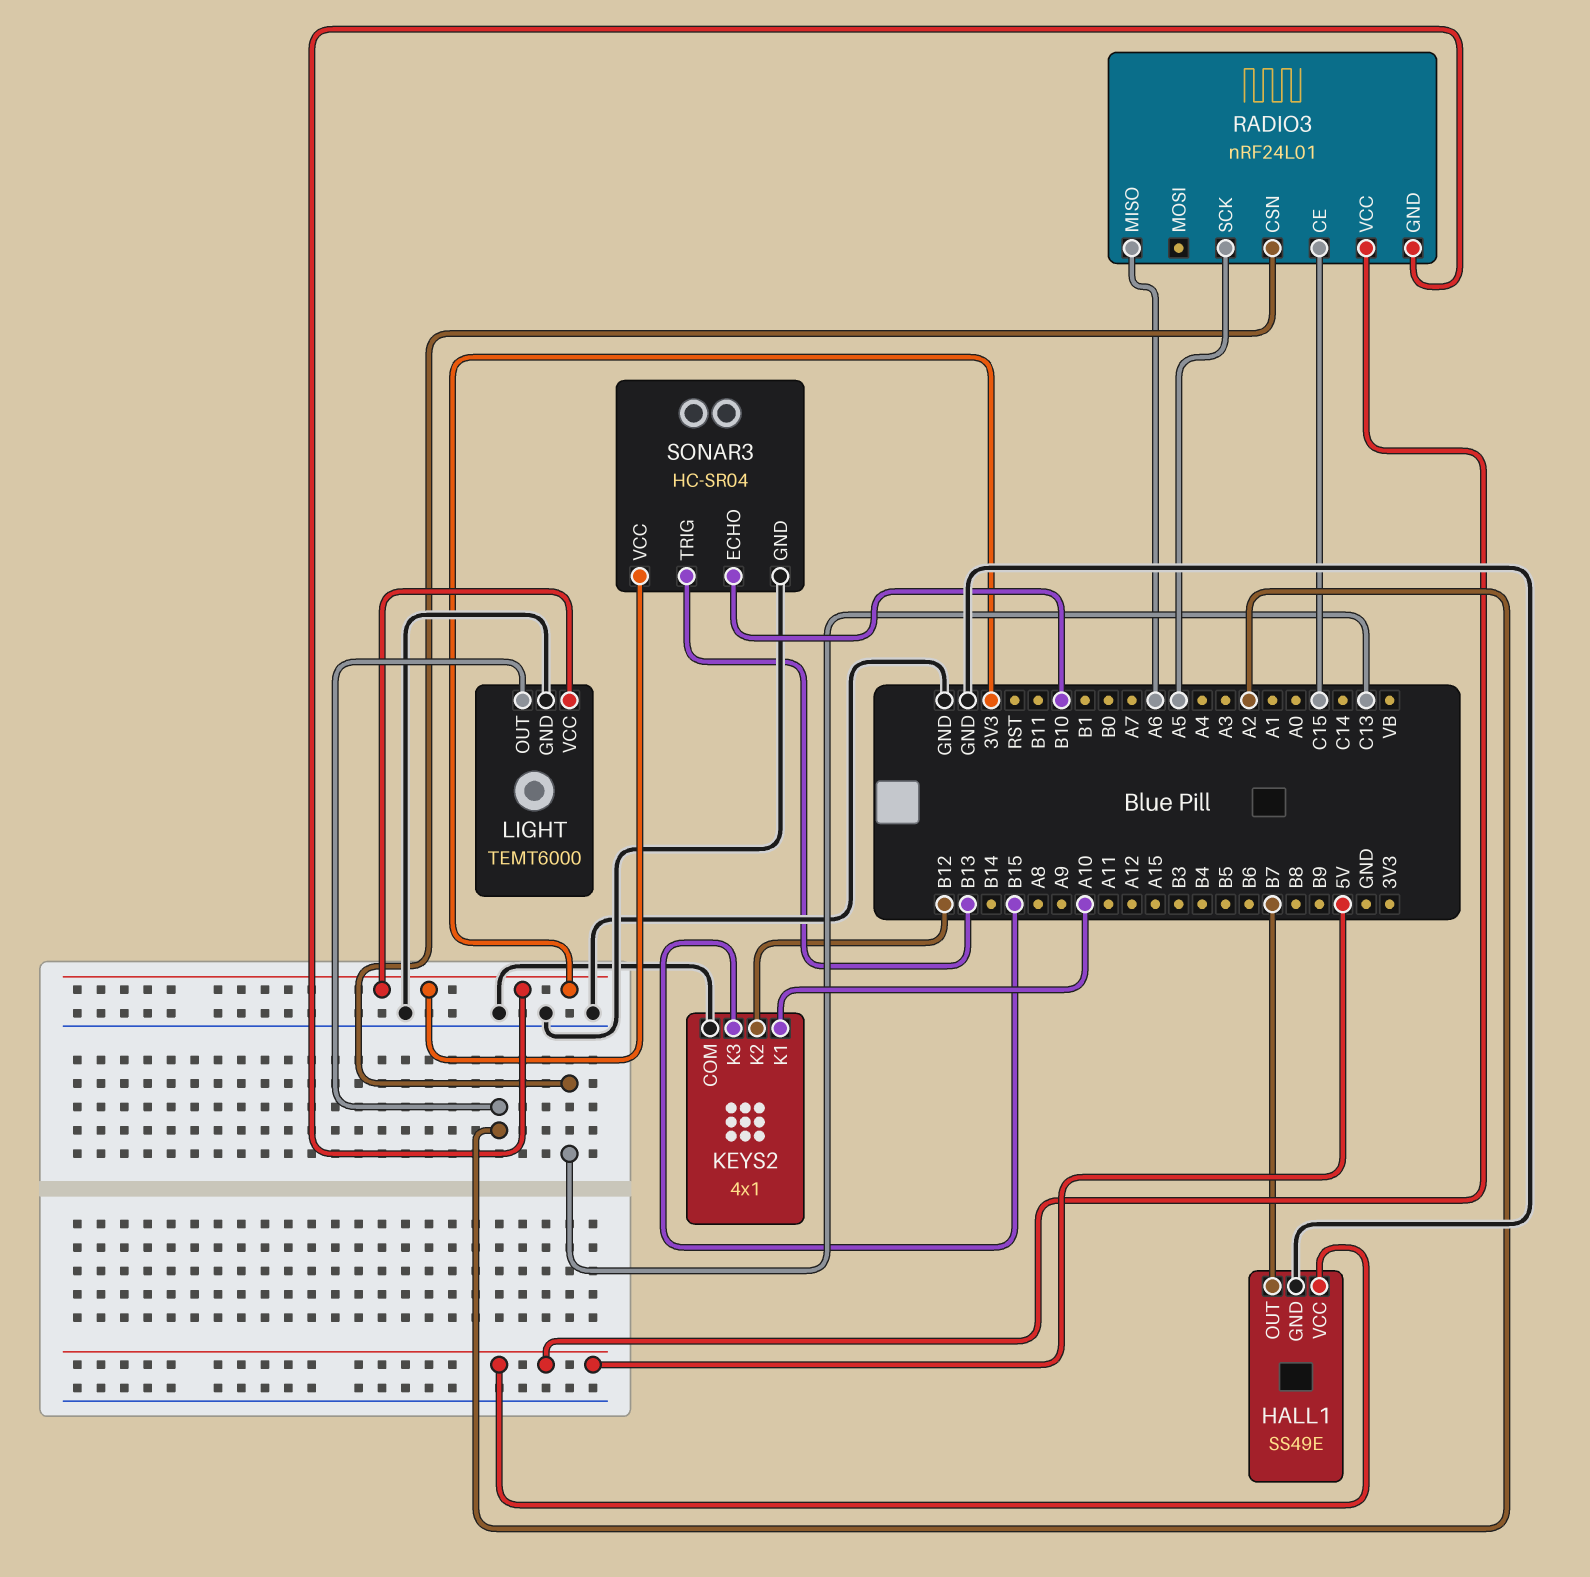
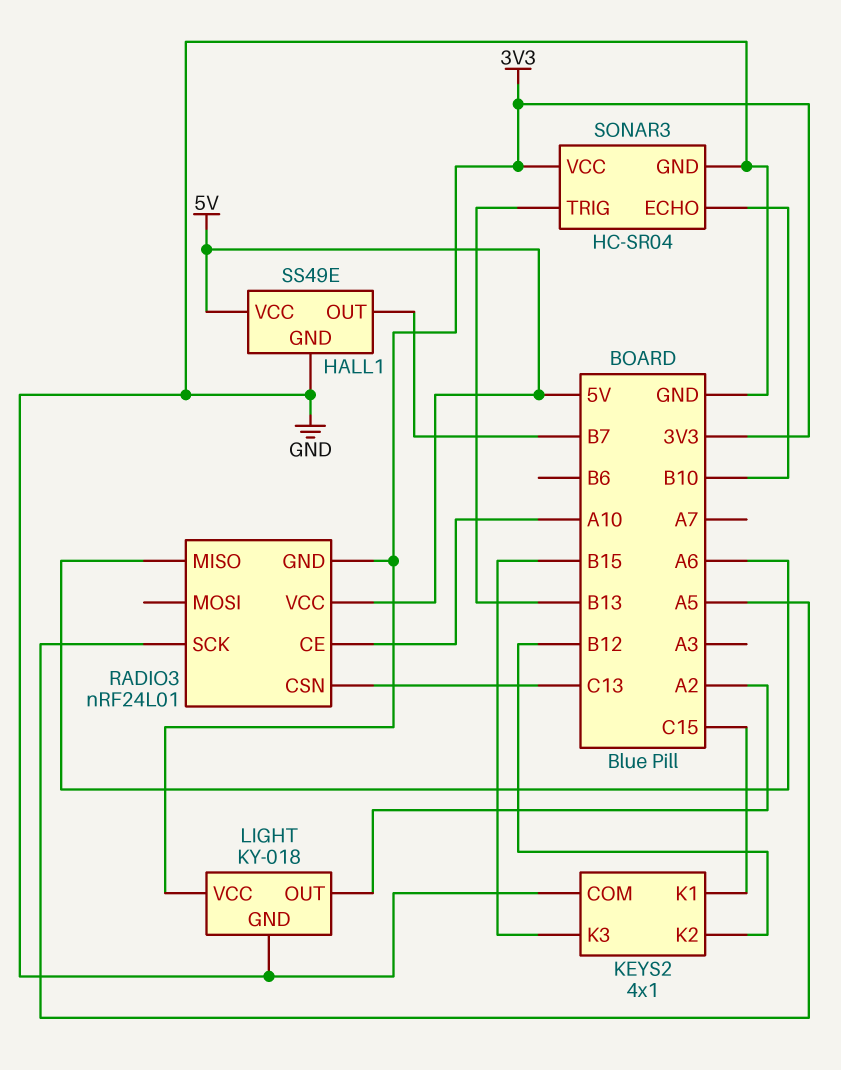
KEYS2 pin K1: A10 -> C15
LIGHT: TEMT6000 -> KY-018
RADIO3 pin CE: C15 -> A10

